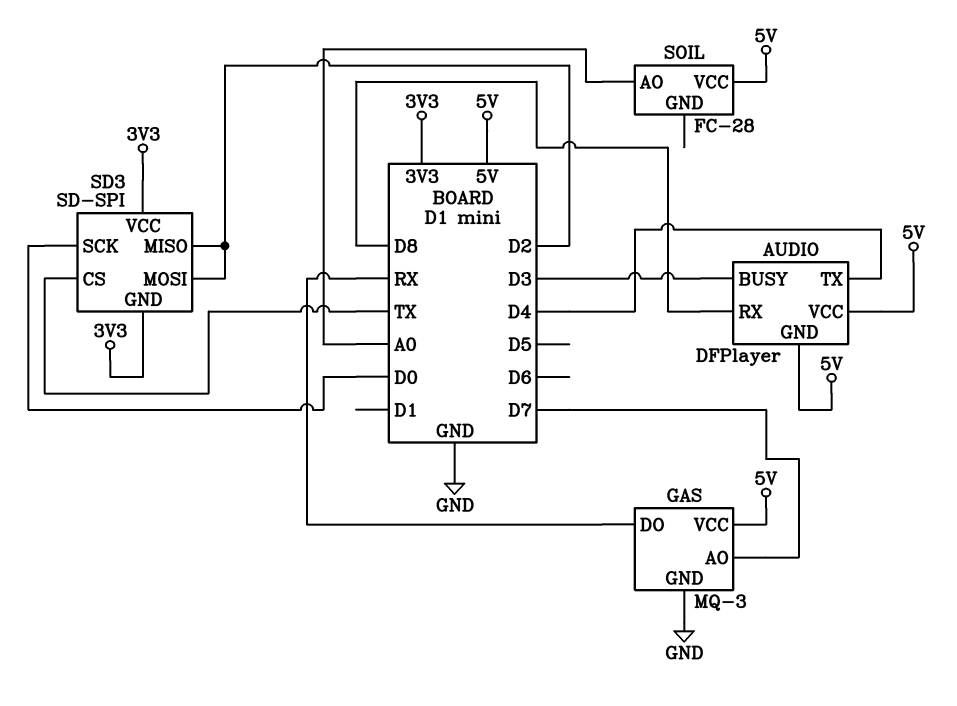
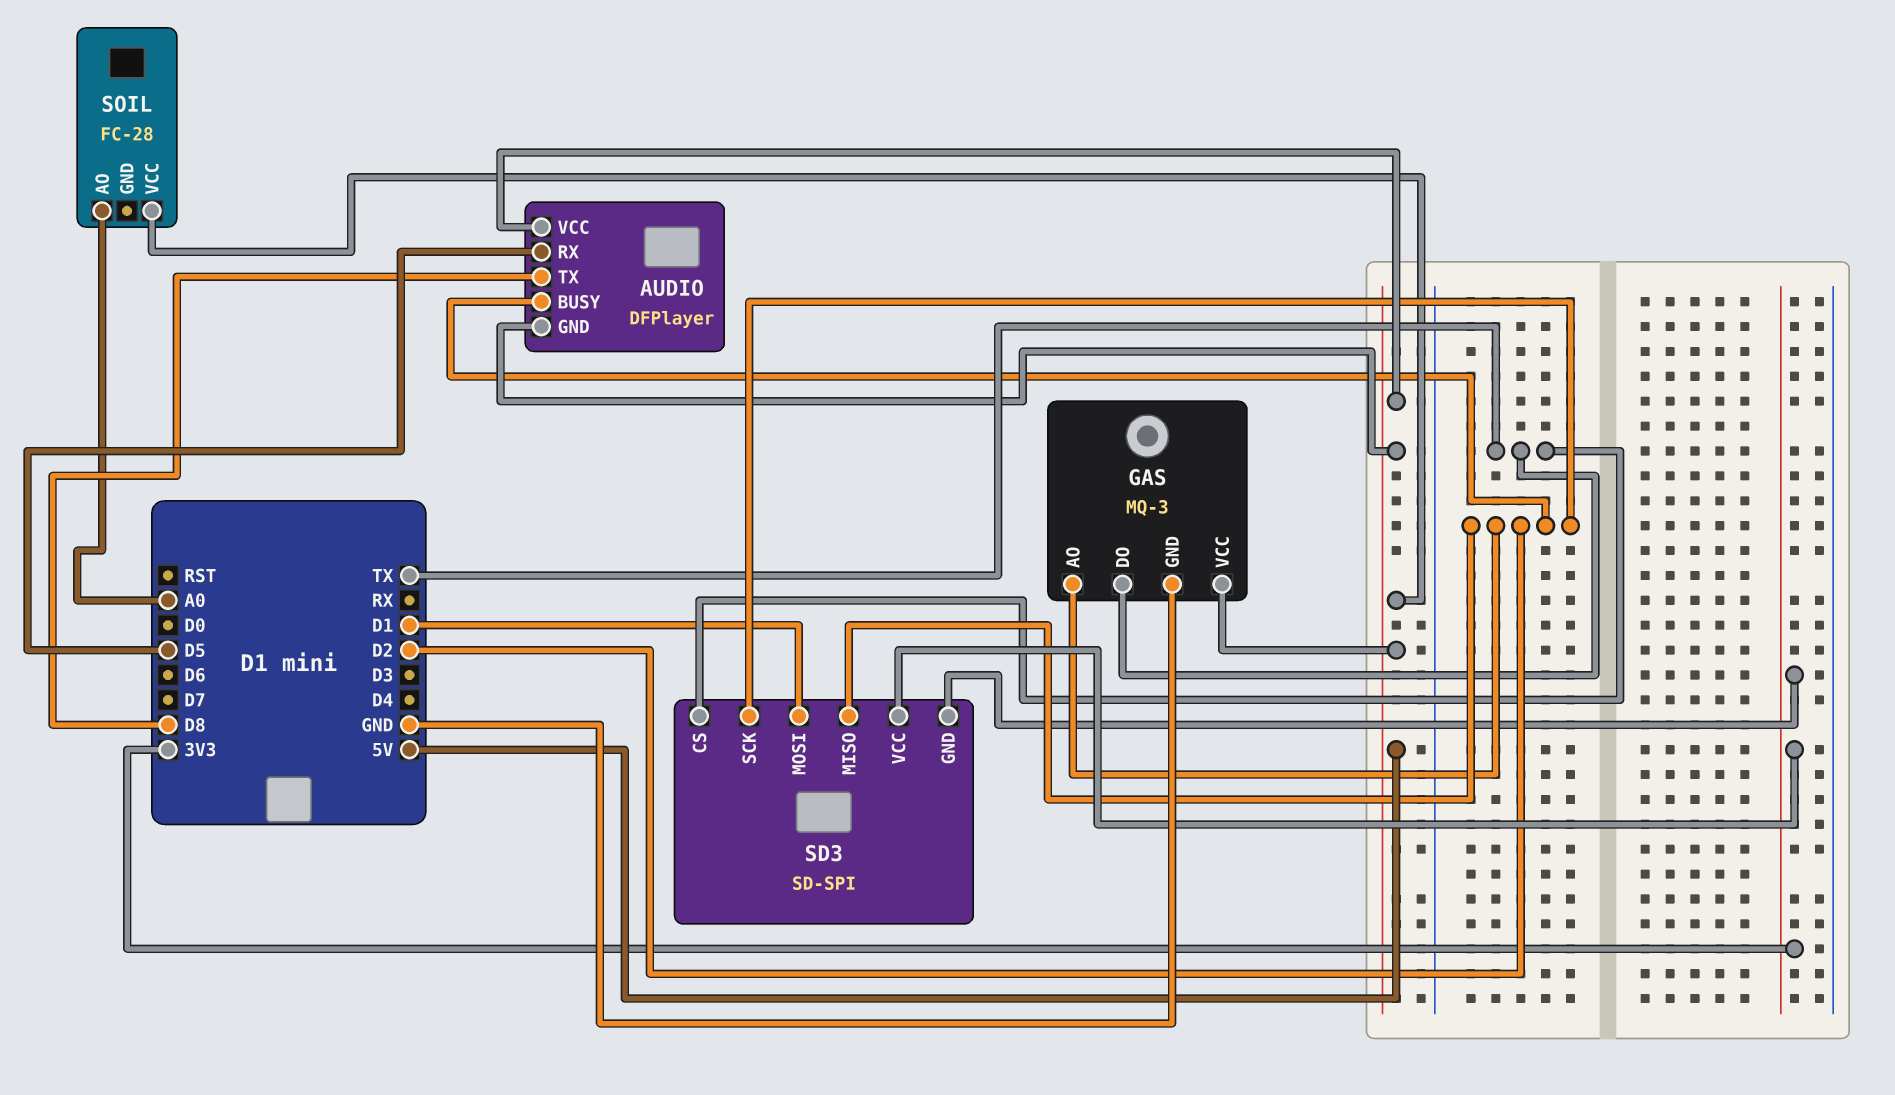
AUDIO pin BUSY: D3 -> D2
AUDIO pin RX: D8 -> D5
AUDIO pin TX: D4 -> D8
GAS pin AO: D7 -> D2
GAS pin DO: RX -> TX
SD3 pin MOSI: D2 -> D1
SD3 pin SCK: D0 -> D2

